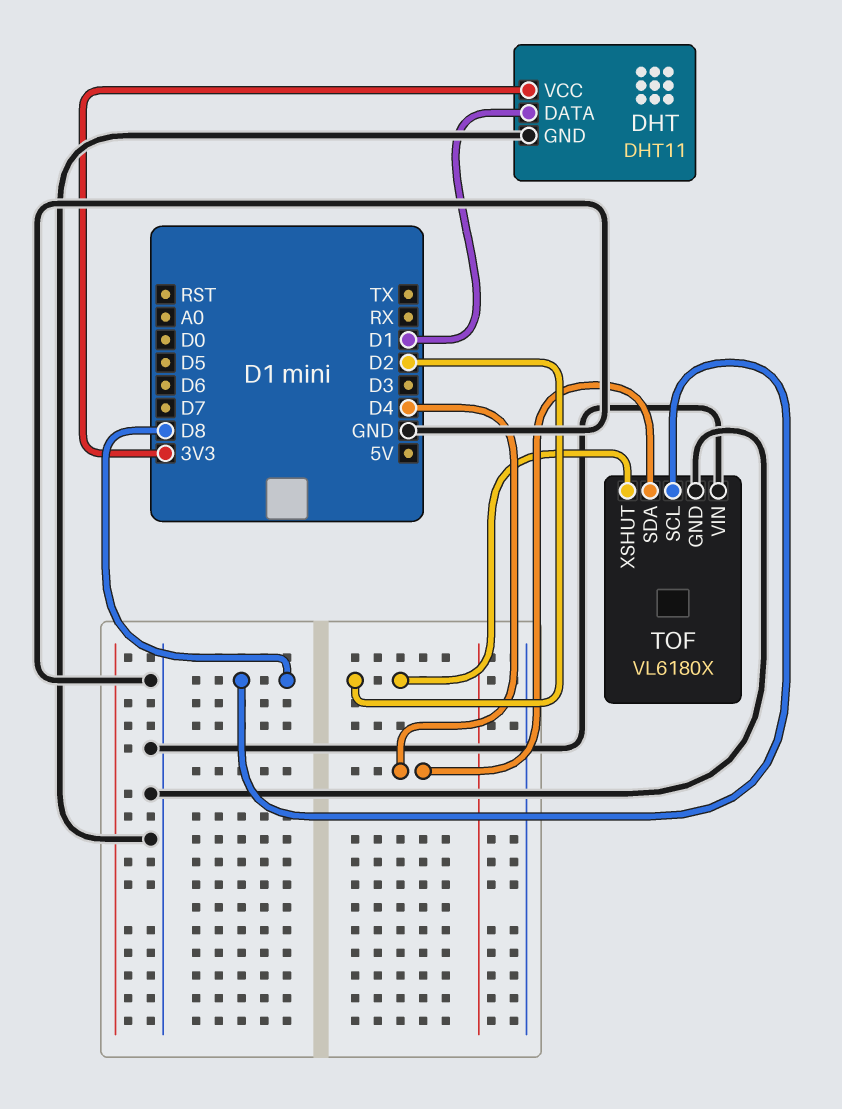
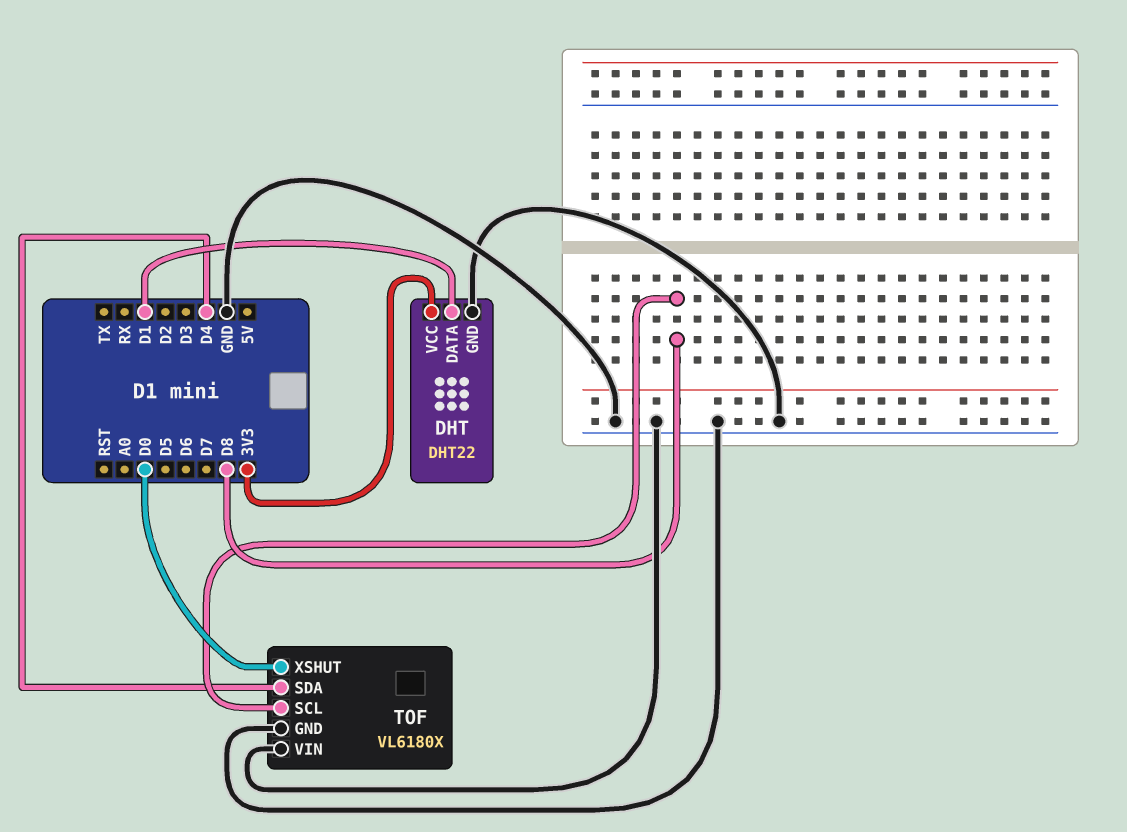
DHT: DHT11 -> DHT22
TOF pin XSHUT: D2 -> D0

